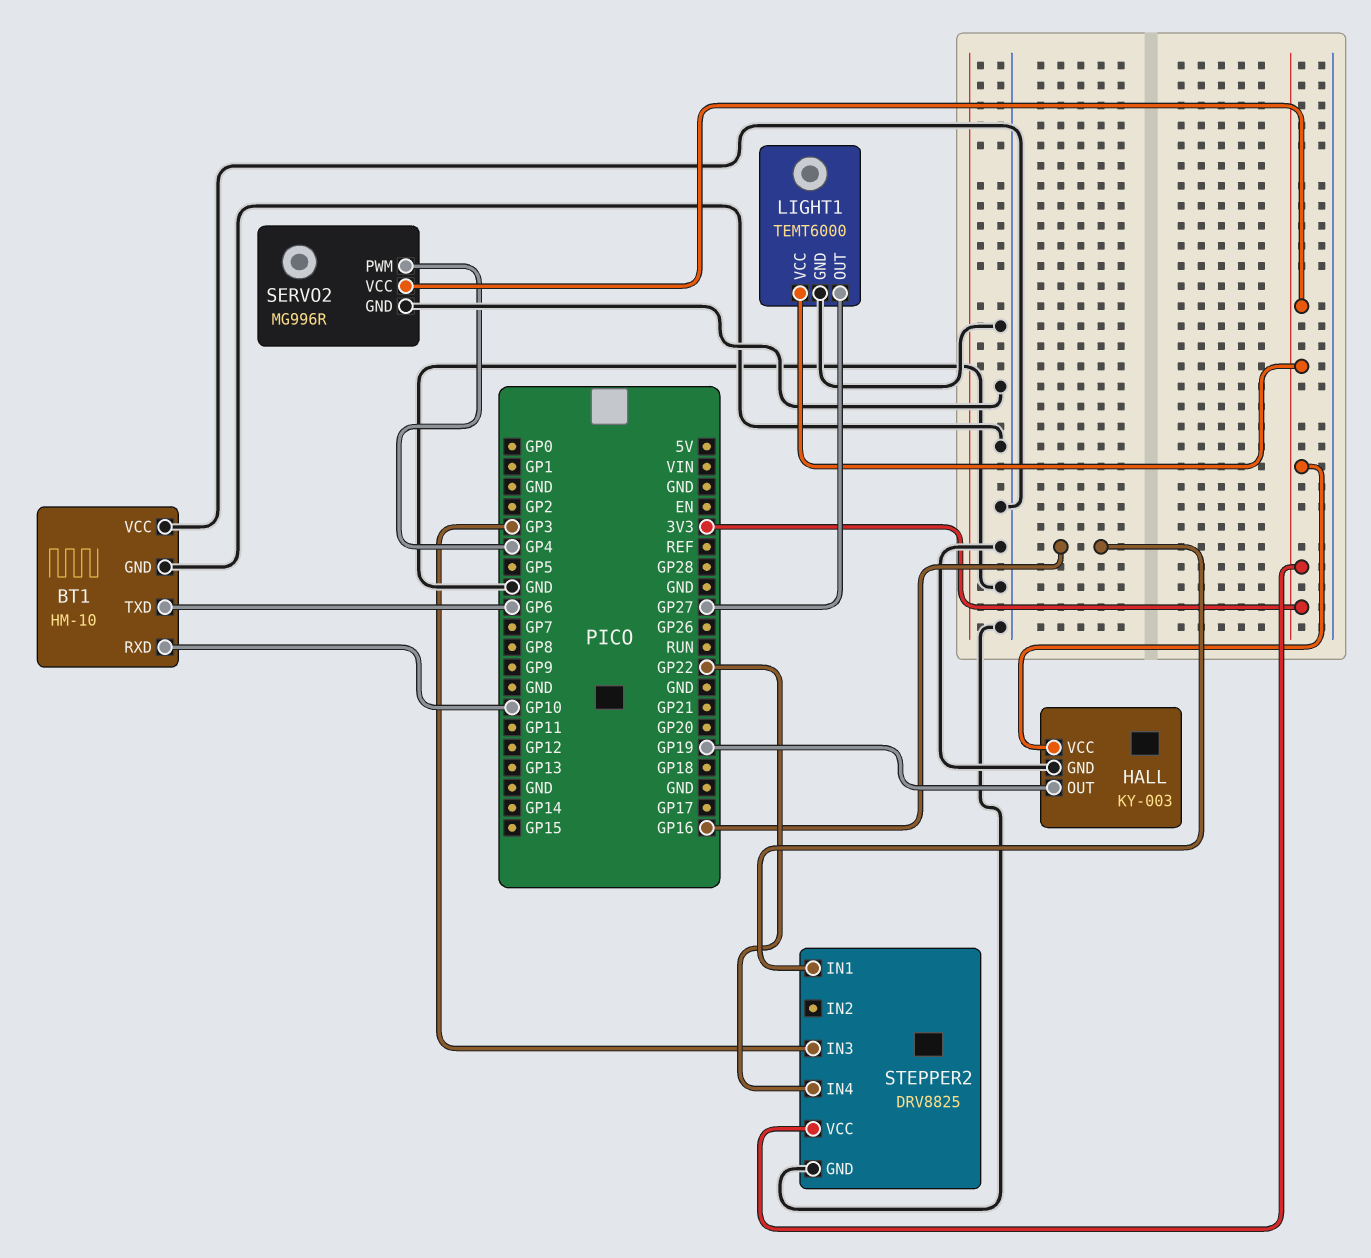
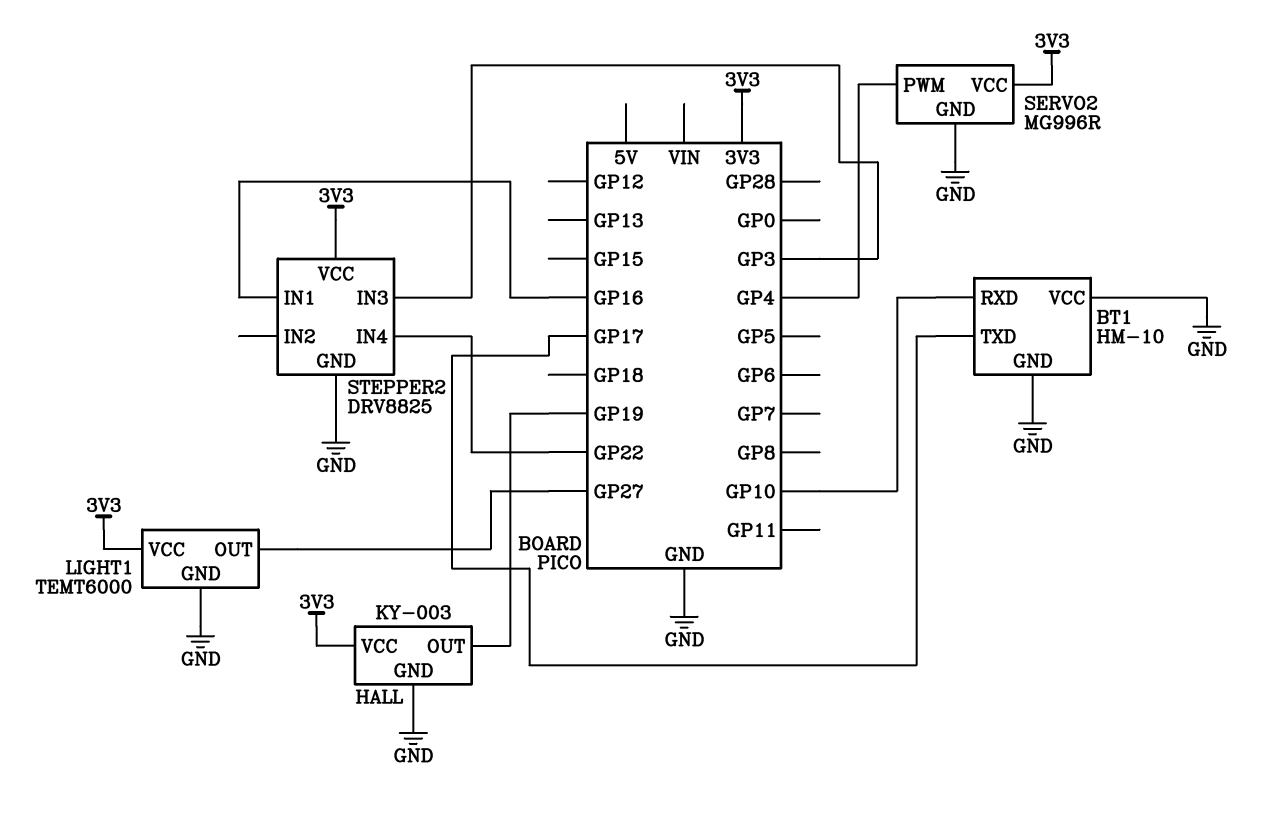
BT1 pin TXD: GP6 -> GP17

